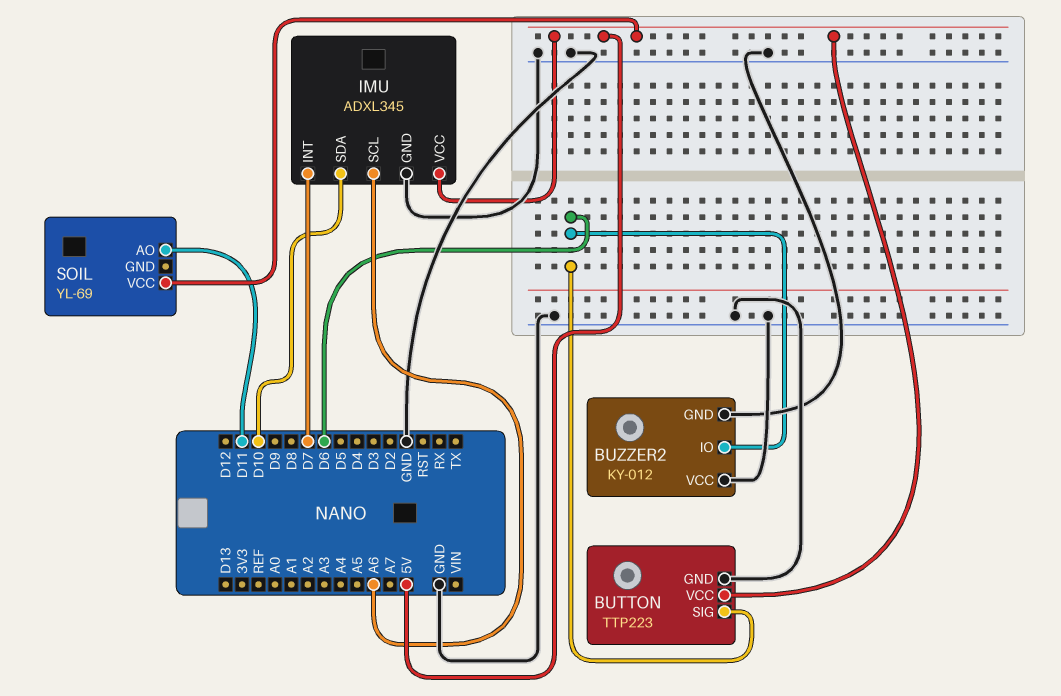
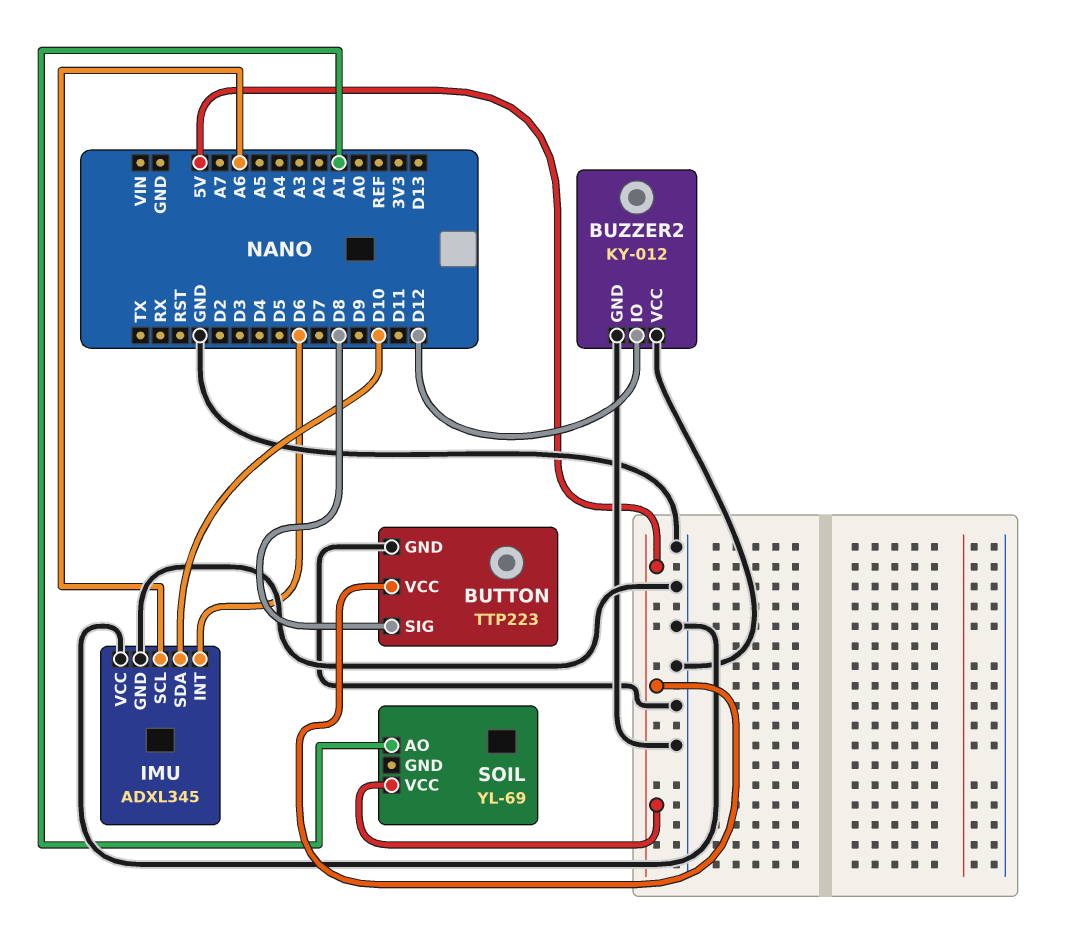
BUTTON pin SIG: D6 -> D8
BUZZER2 pin IO: D6 -> D12
IMU pin INT: D7 -> D6
IMU pin VCC: 5V -> GND
SOIL pin AO: D11 -> A1

